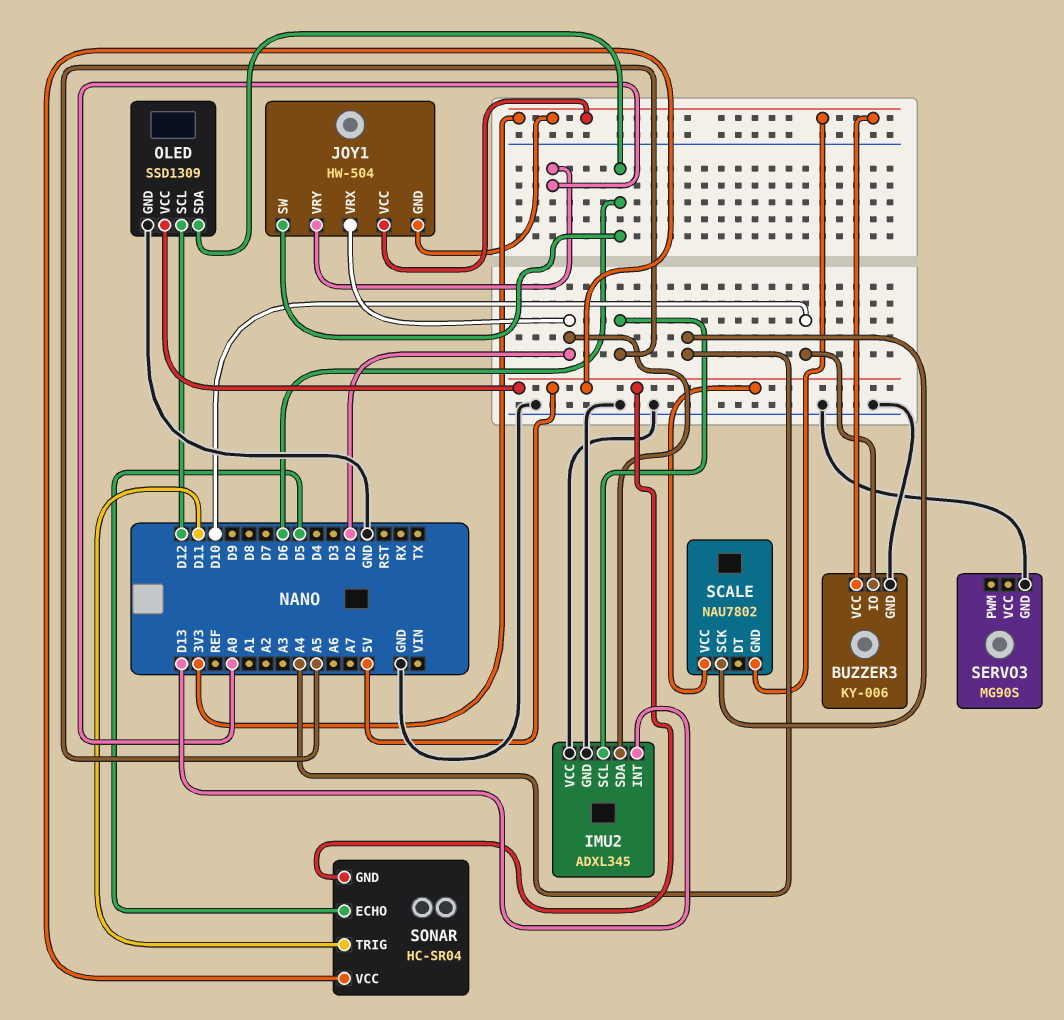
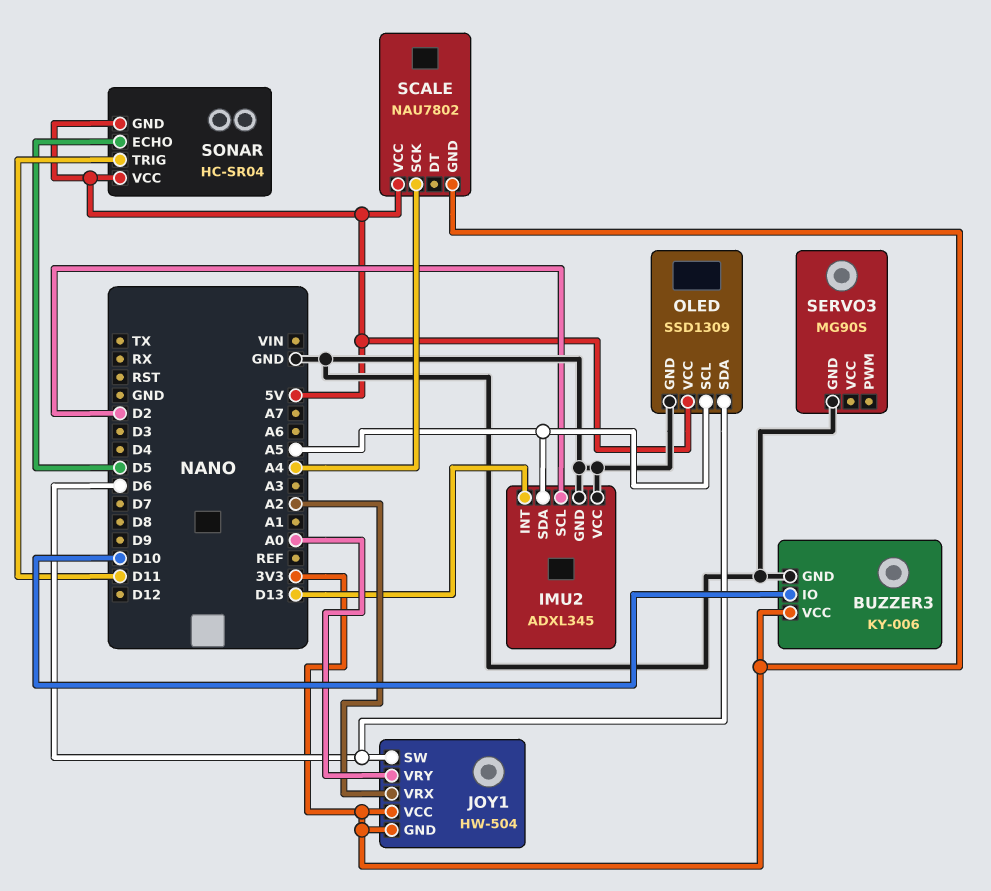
IMU2 pin SCL: A5 -> D2
IMU2 pin SDA: D2 -> A5
JOY1 pin VRX: D2 -> A2
OLED pin SCL: D12 -> A5

